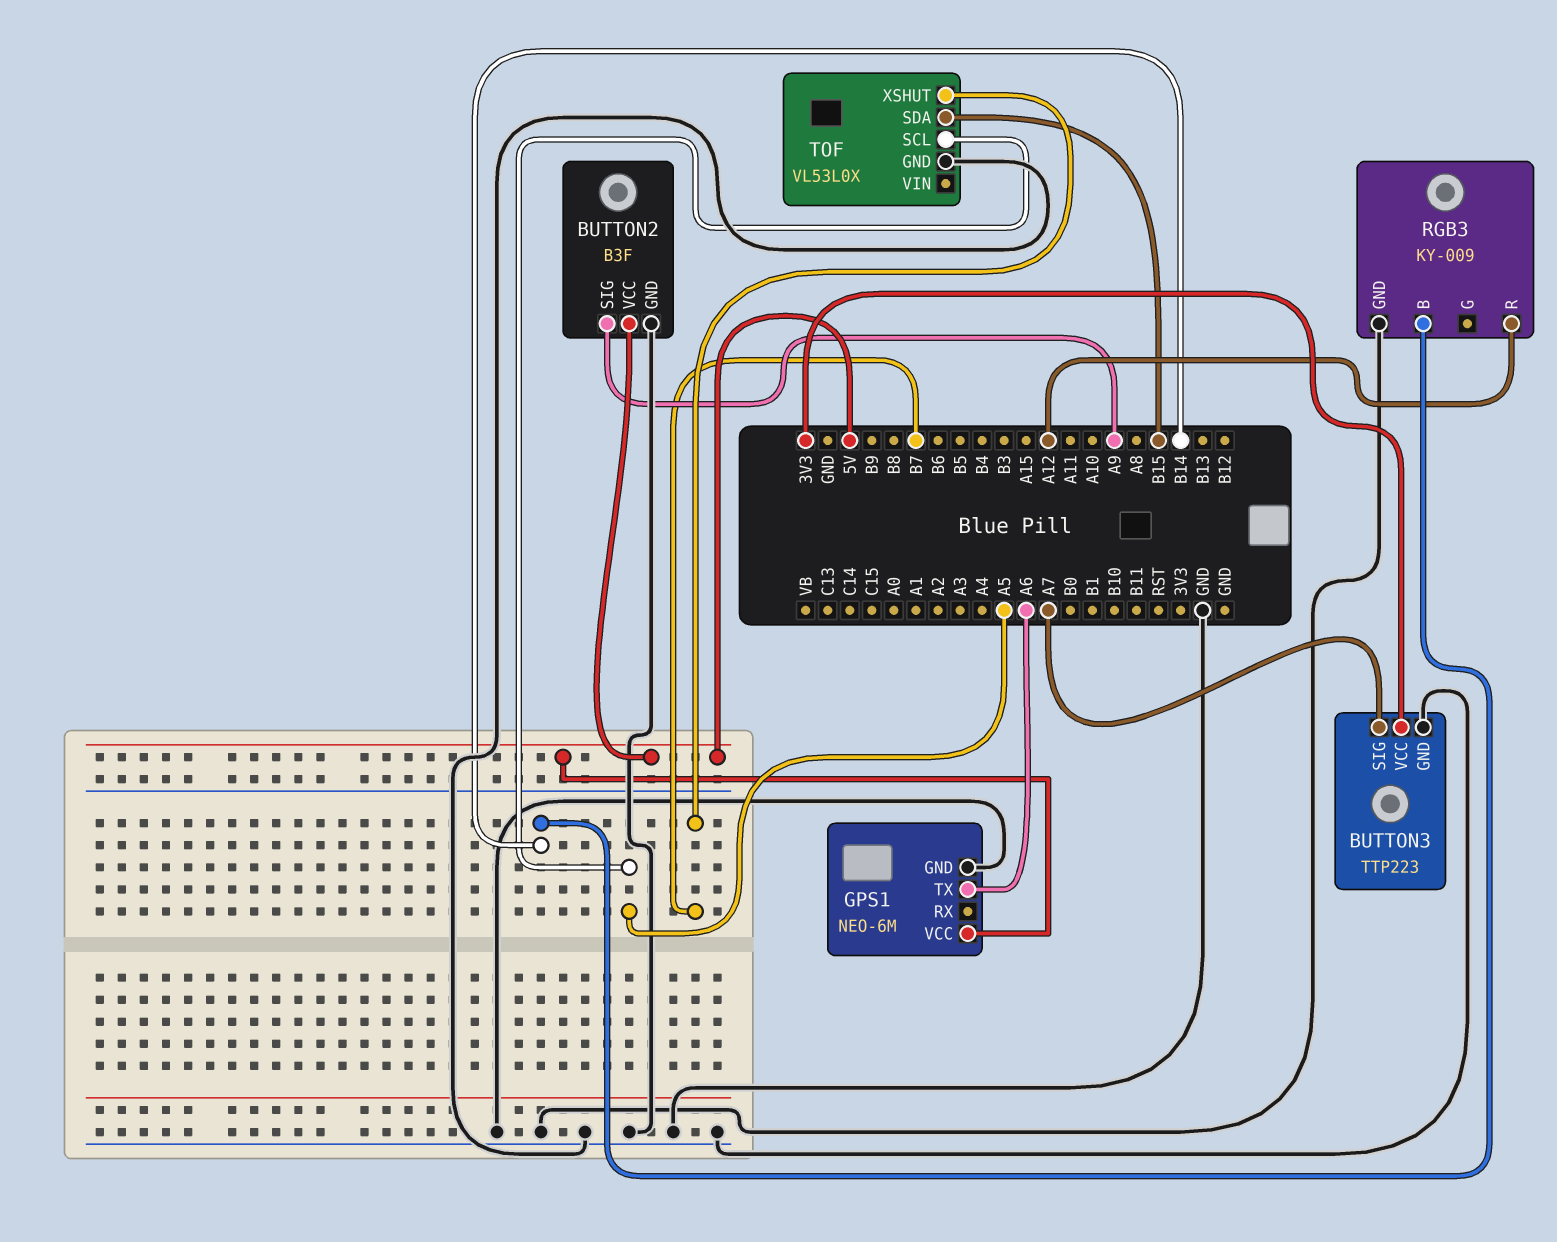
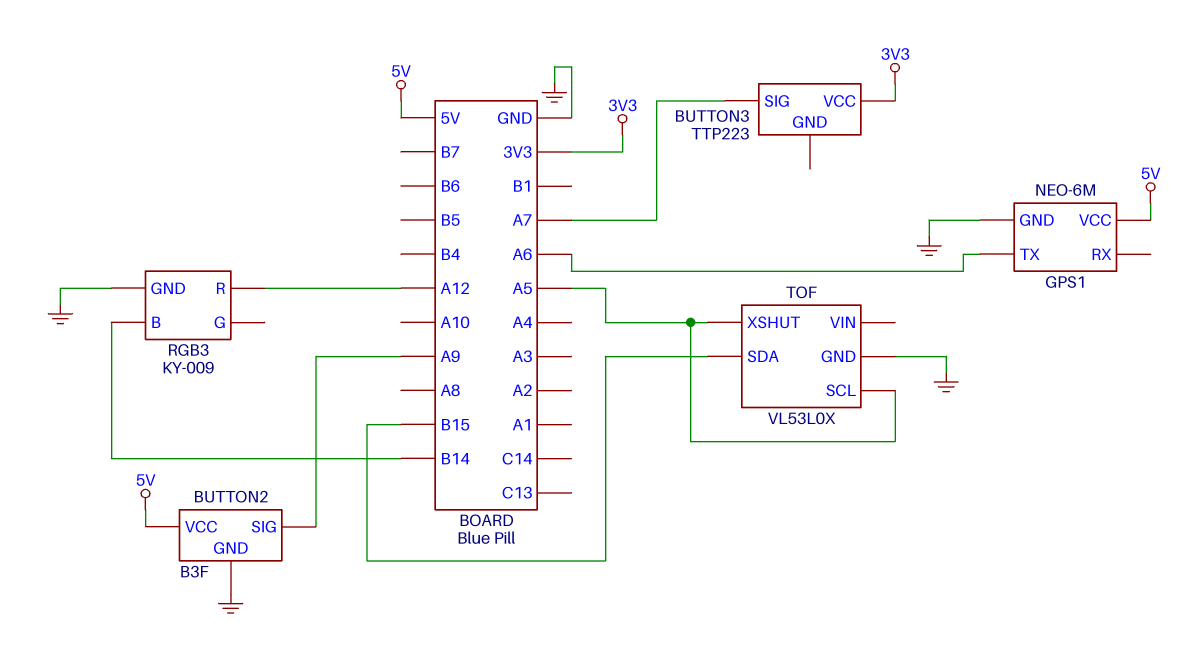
BUTTON3 pin GND: GND -> none
TOF pin XSHUT: B7 -> A5

